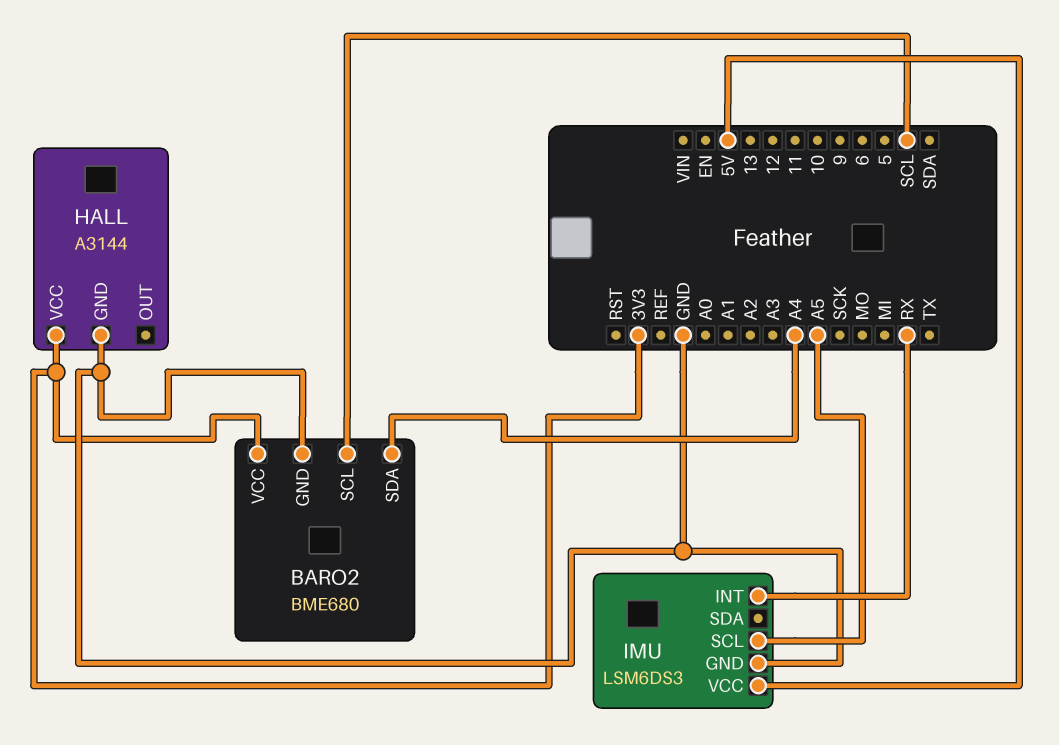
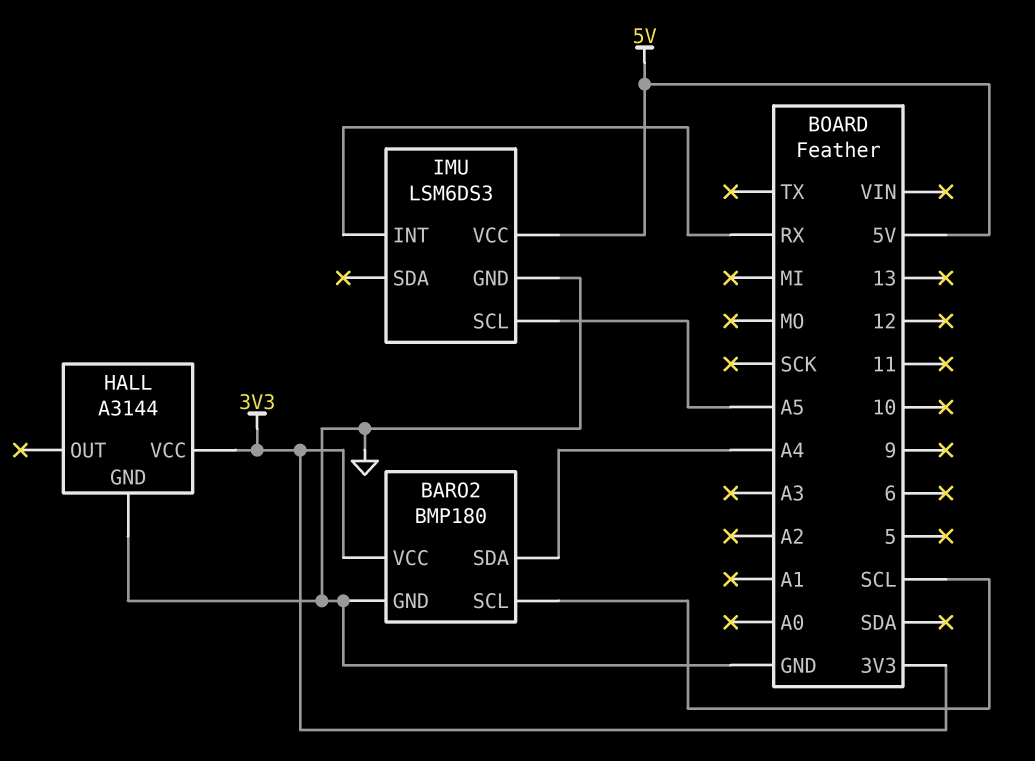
BARO2: BME680 -> BMP180

